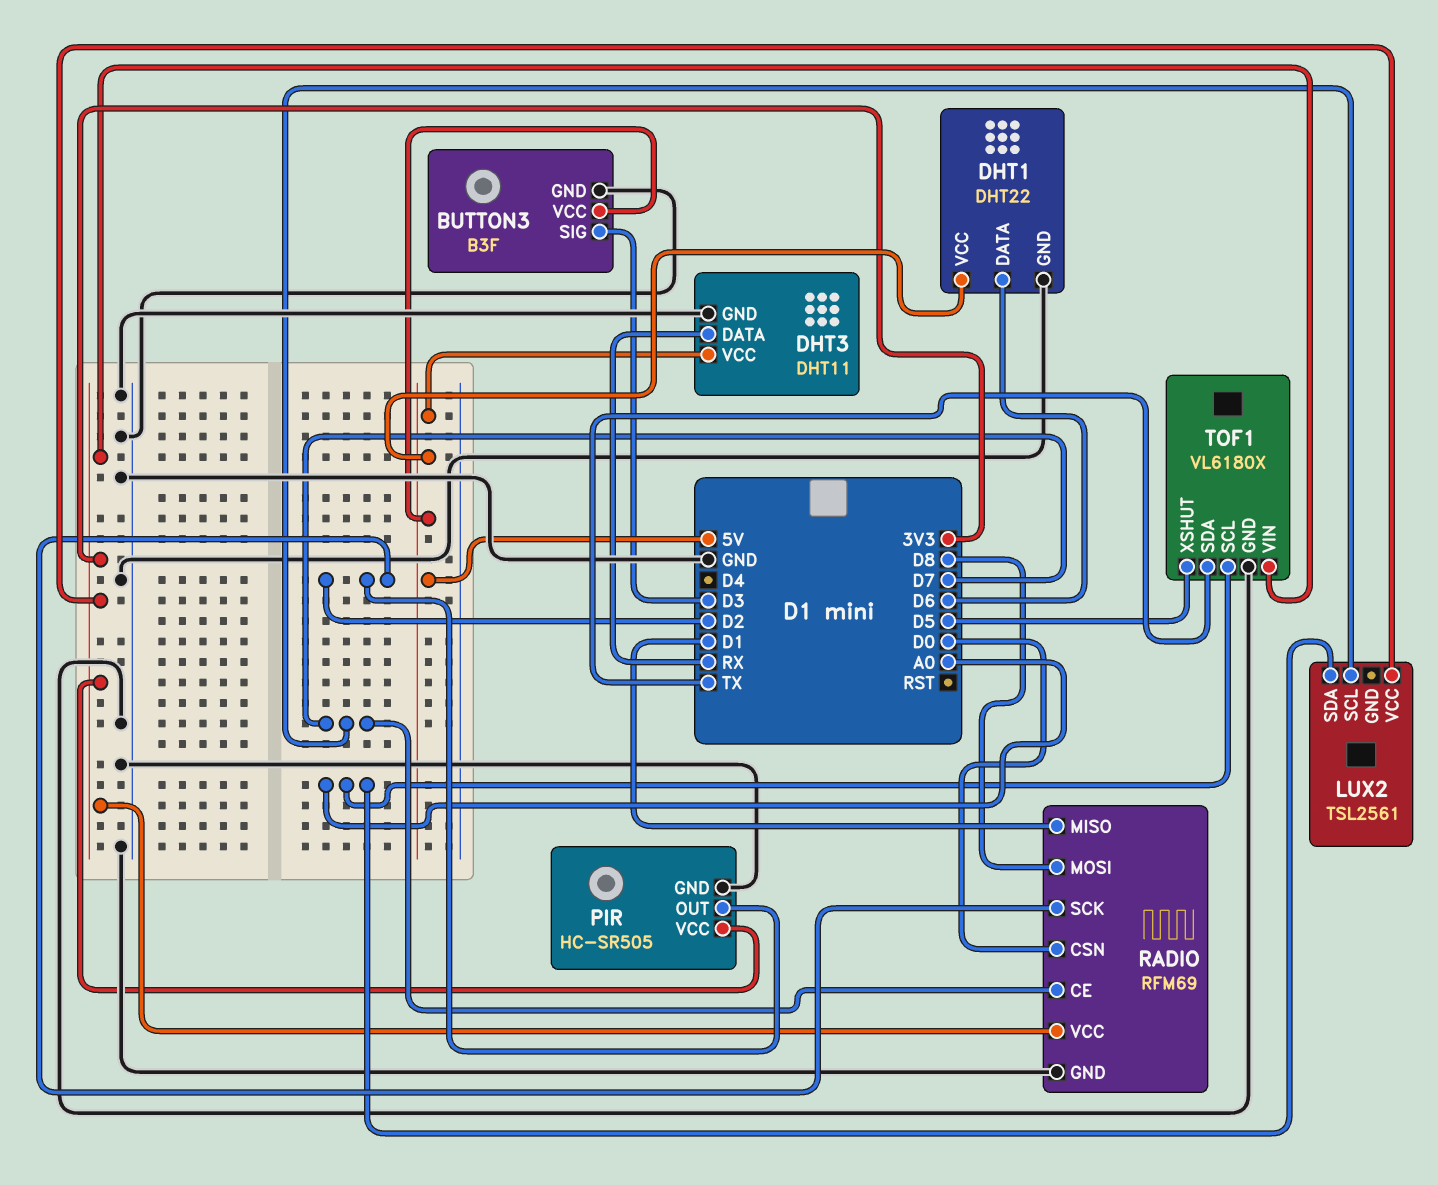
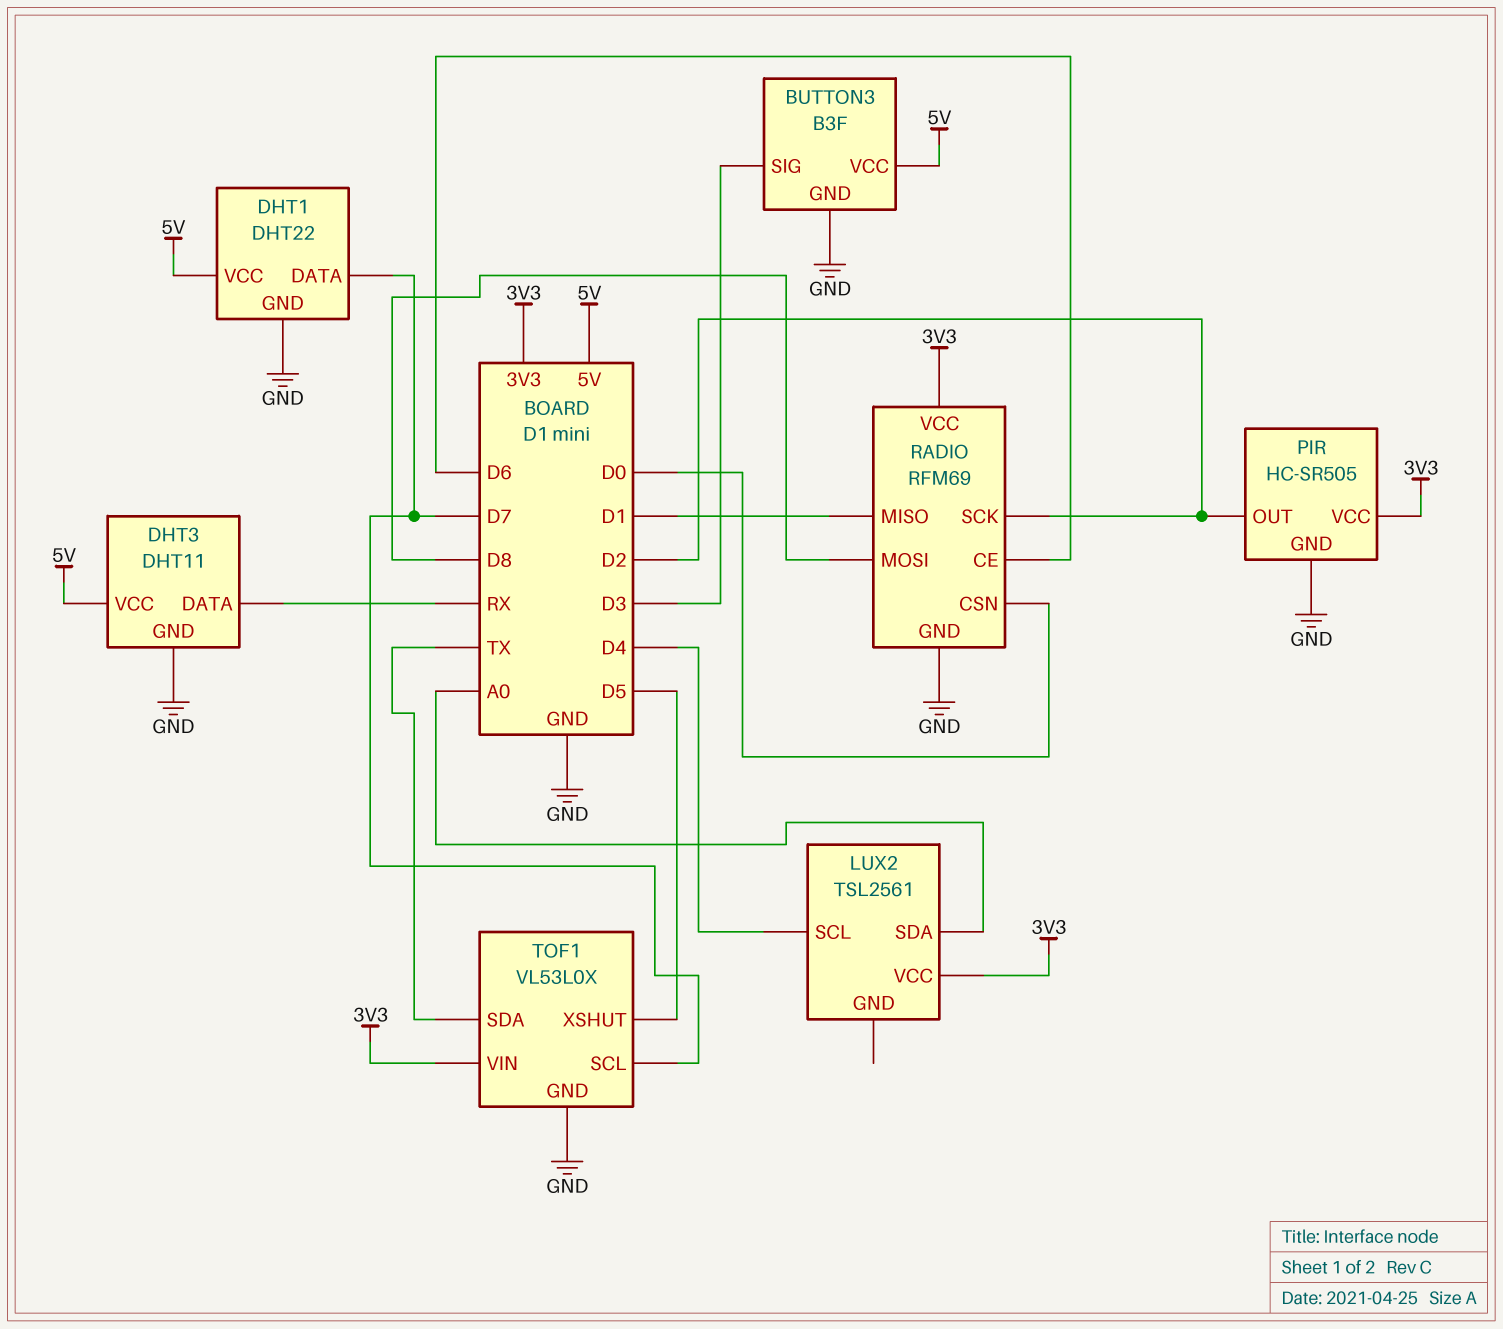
DHT1 pin DATA: D6 -> D7
LUX2 pin SCL: D7 -> D4
RADIO pin CE: D7 -> D6
TOF1: VL6180X -> VL53L0X
TOF1 pin SCL: A0 -> D7

